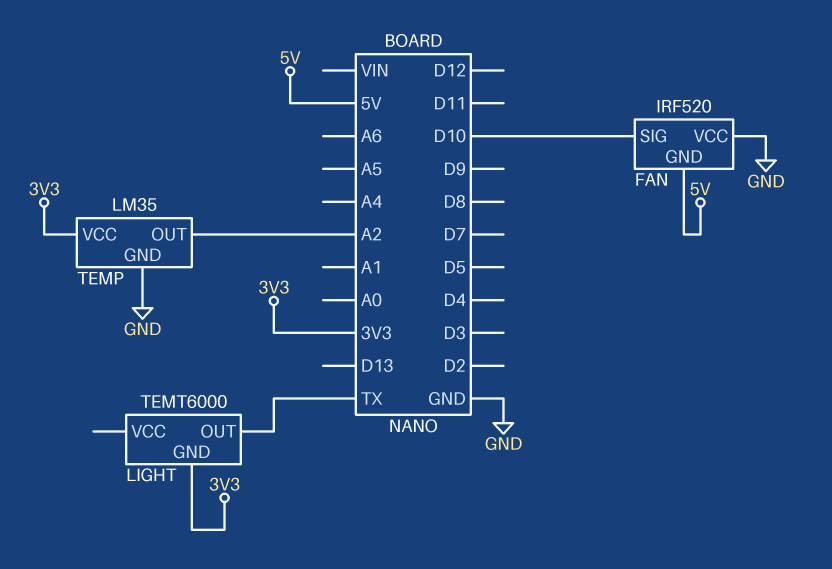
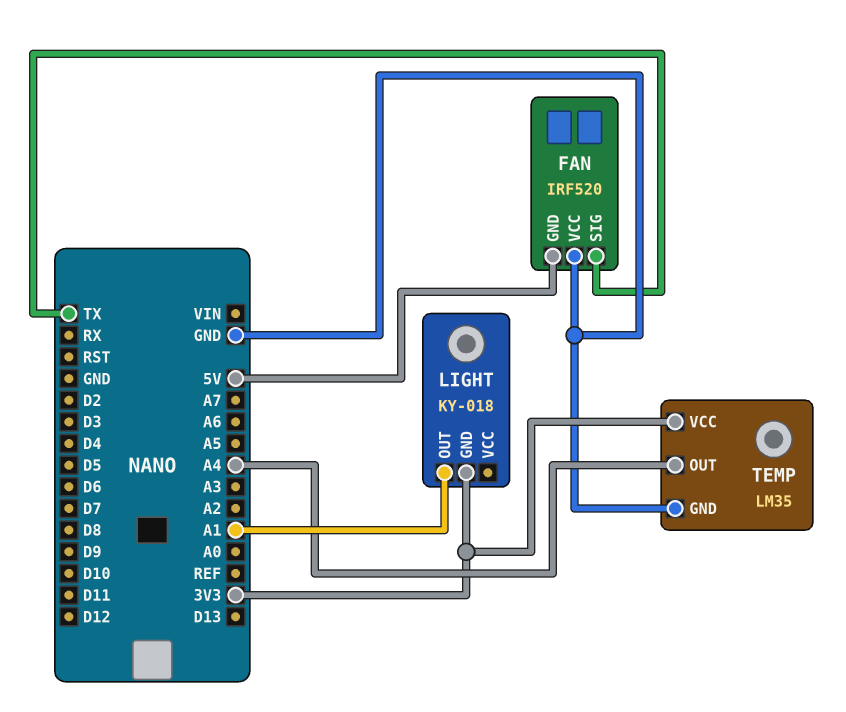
FAN pin SIG: D10 -> TX
LIGHT: TEMT6000 -> KY-018
LIGHT pin OUT: TX -> A1
TEMP pin OUT: A2 -> A4

